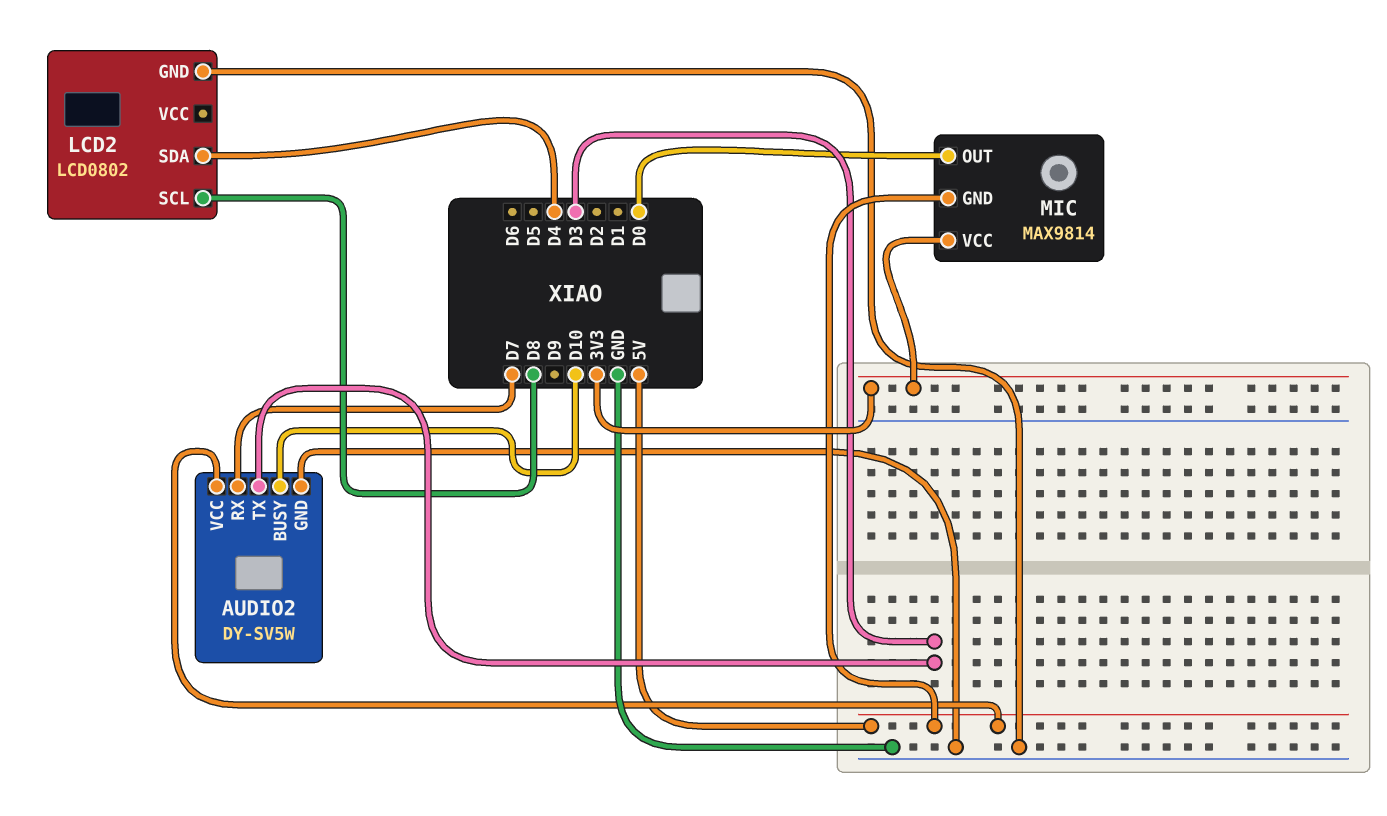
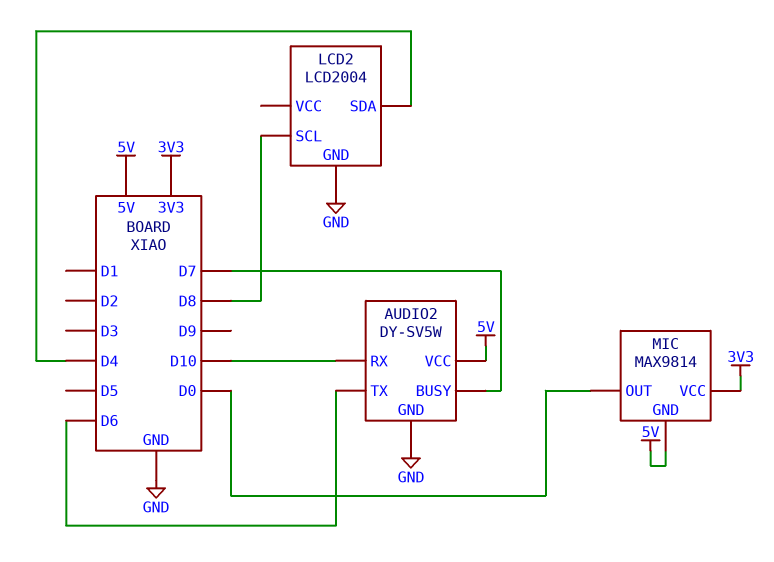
AUDIO2 pin BUSY: D10 -> D7
AUDIO2 pin RX: D7 -> D10
AUDIO2 pin TX: D3 -> D6
LCD2: LCD0802 -> LCD2004

